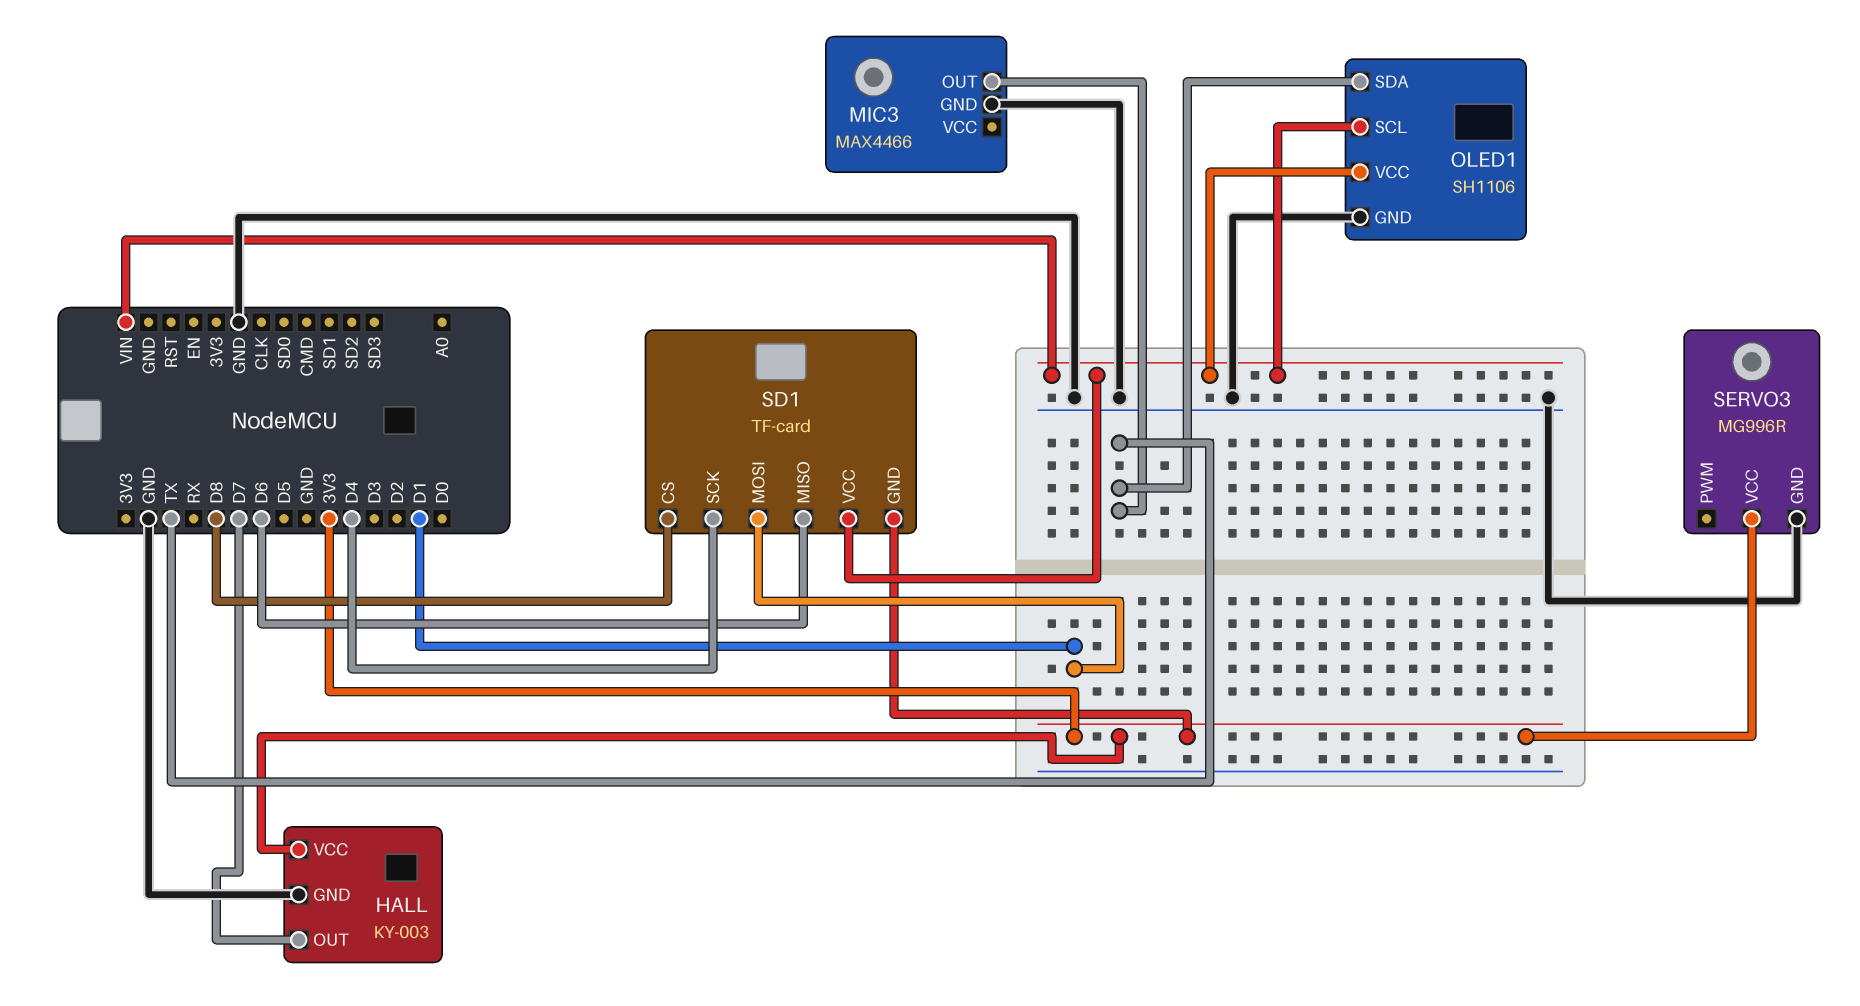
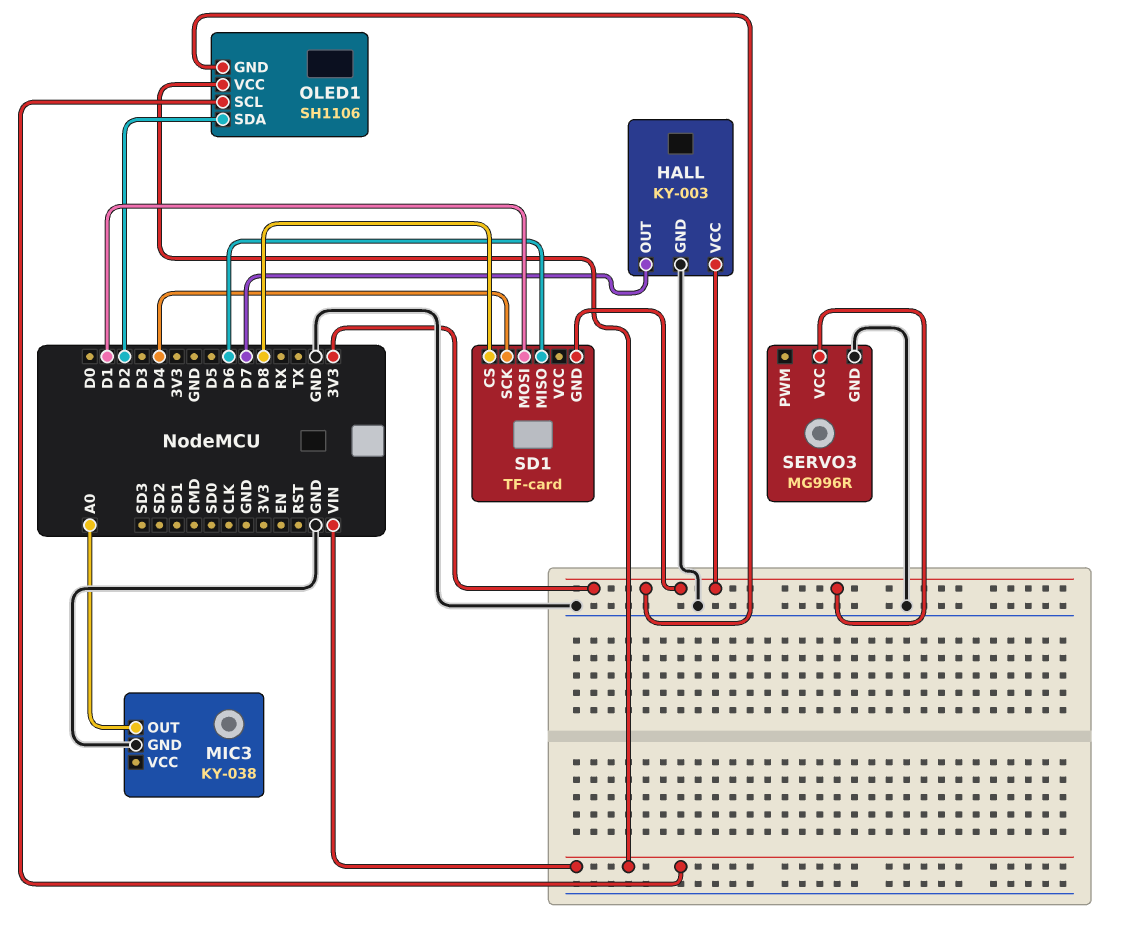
MIC3: MAX4466 -> KY-038
MIC3 pin OUT: TX -> A0
OLED1 pin GND: GND -> 3V3
OLED1 pin SDA: TX -> D2
SD1 pin VCC: VIN -> none

